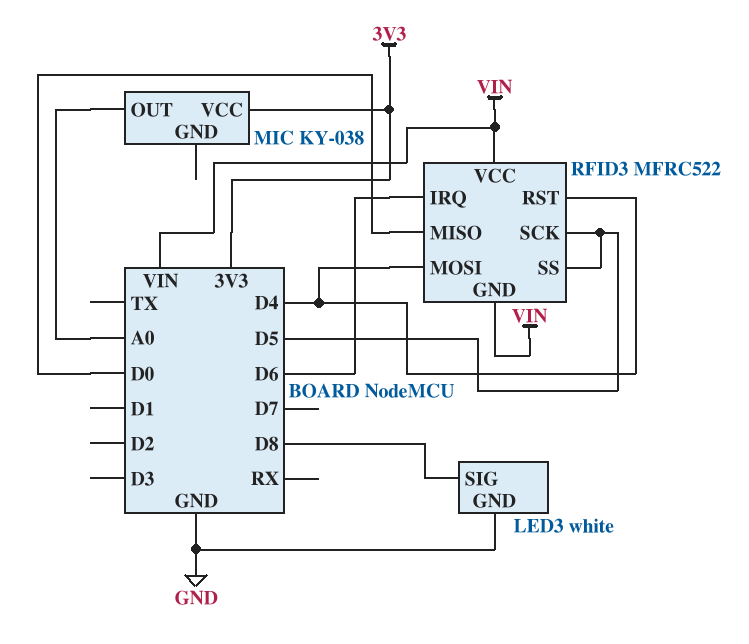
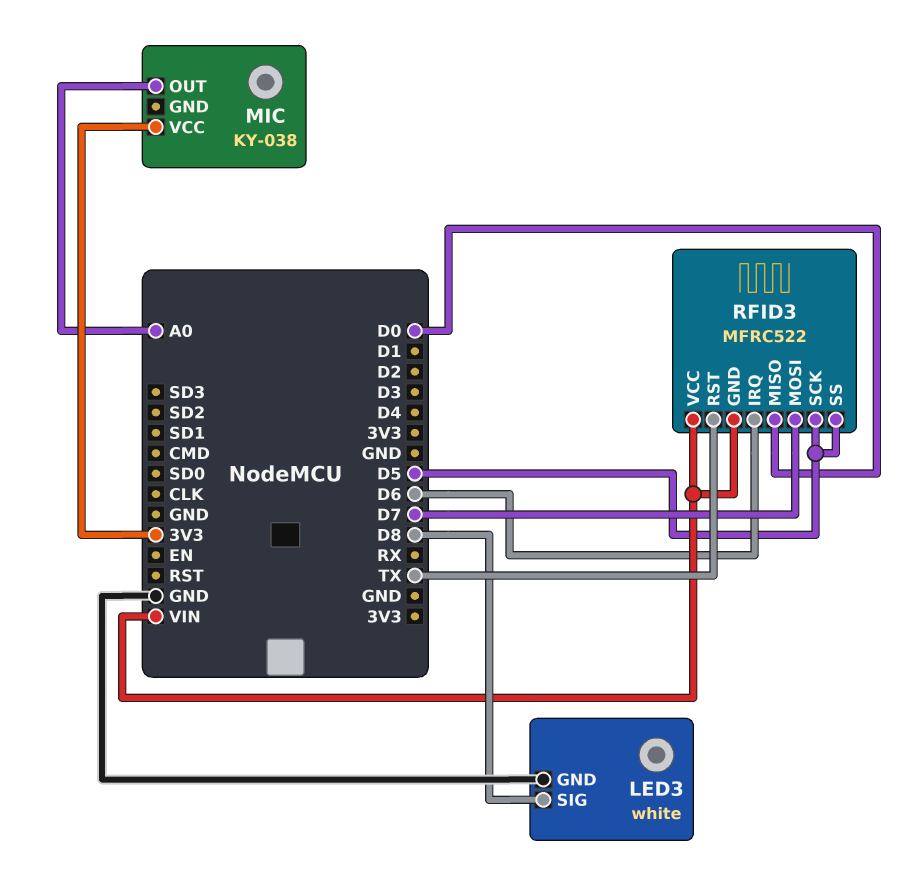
RFID3 pin MOSI: D4 -> D7
RFID3 pin RST: D4 -> TX

